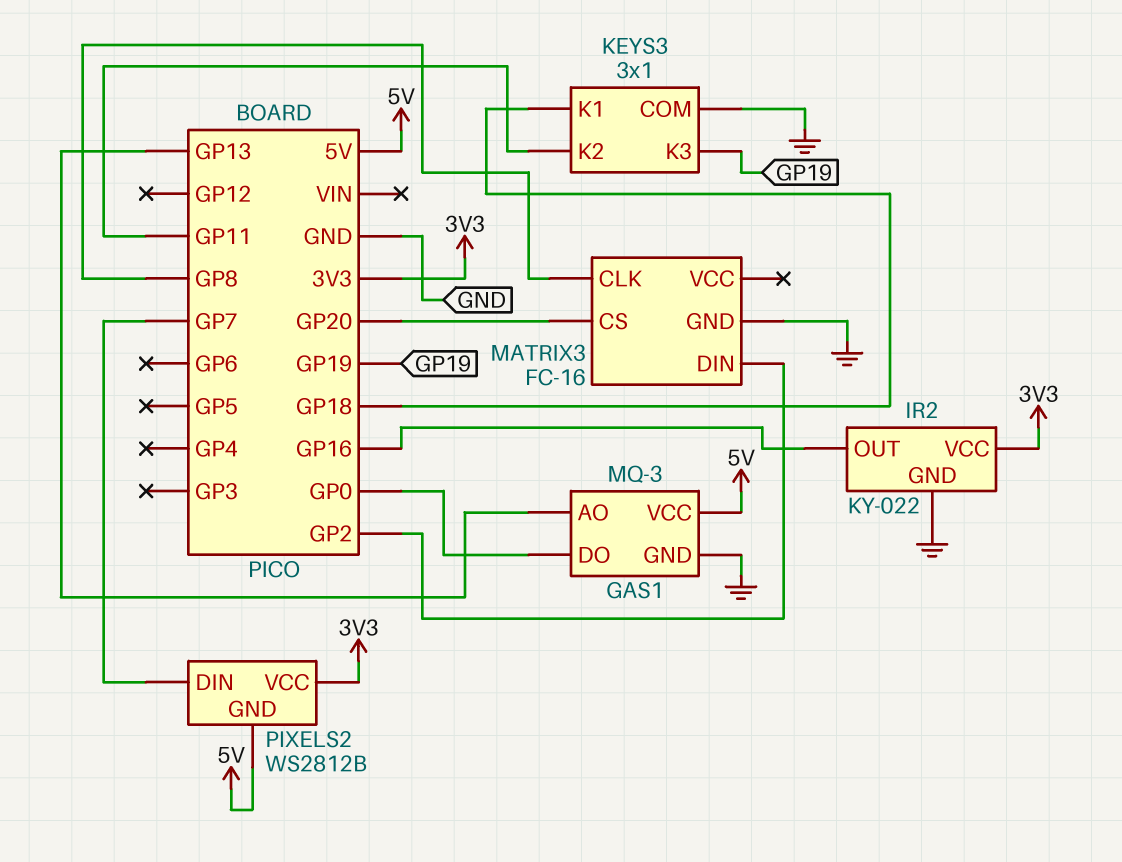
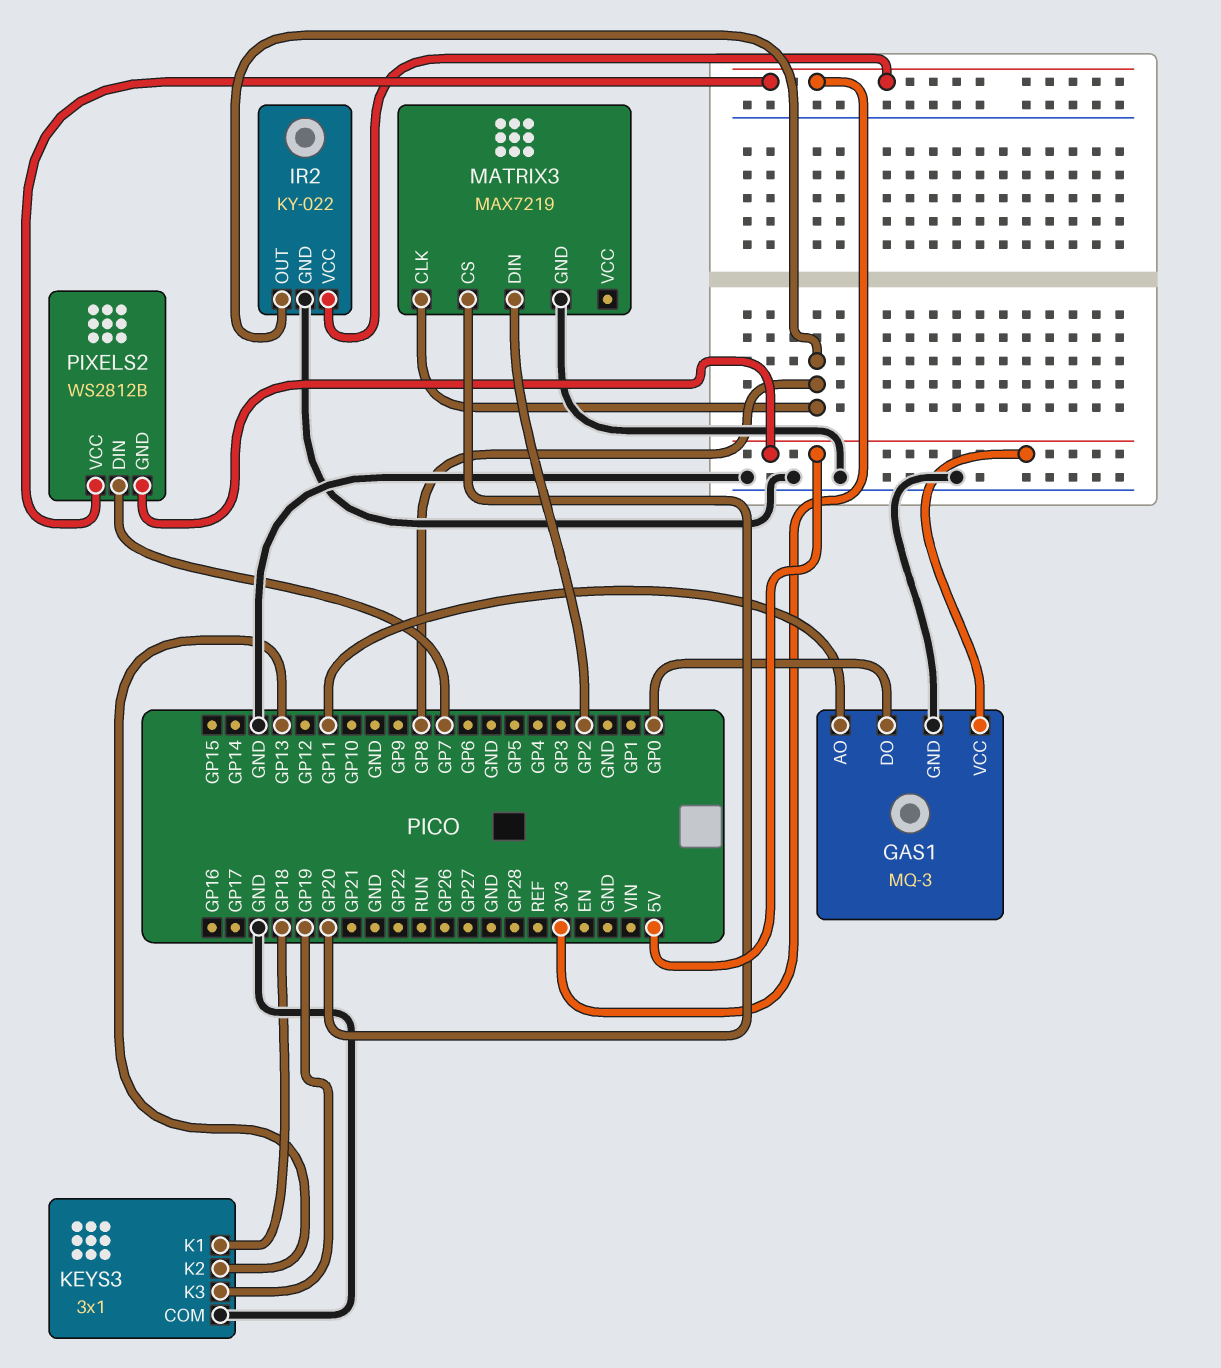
GAS1 pin AO: GP13 -> GP11
IR2 pin OUT: GP16 -> GP8
KEYS3 pin K2: GP11 -> GP13
MATRIX3: FC-16 -> MAX7219

